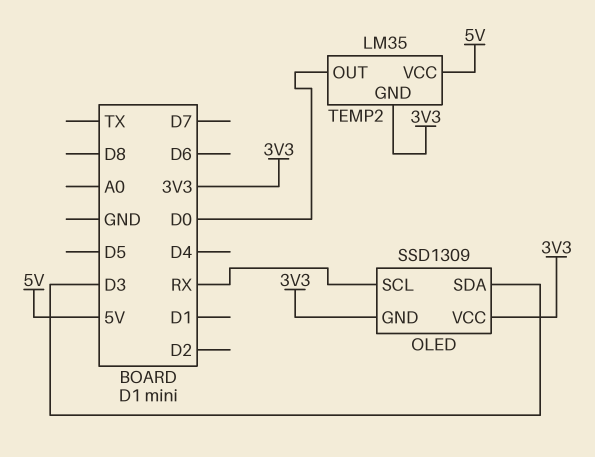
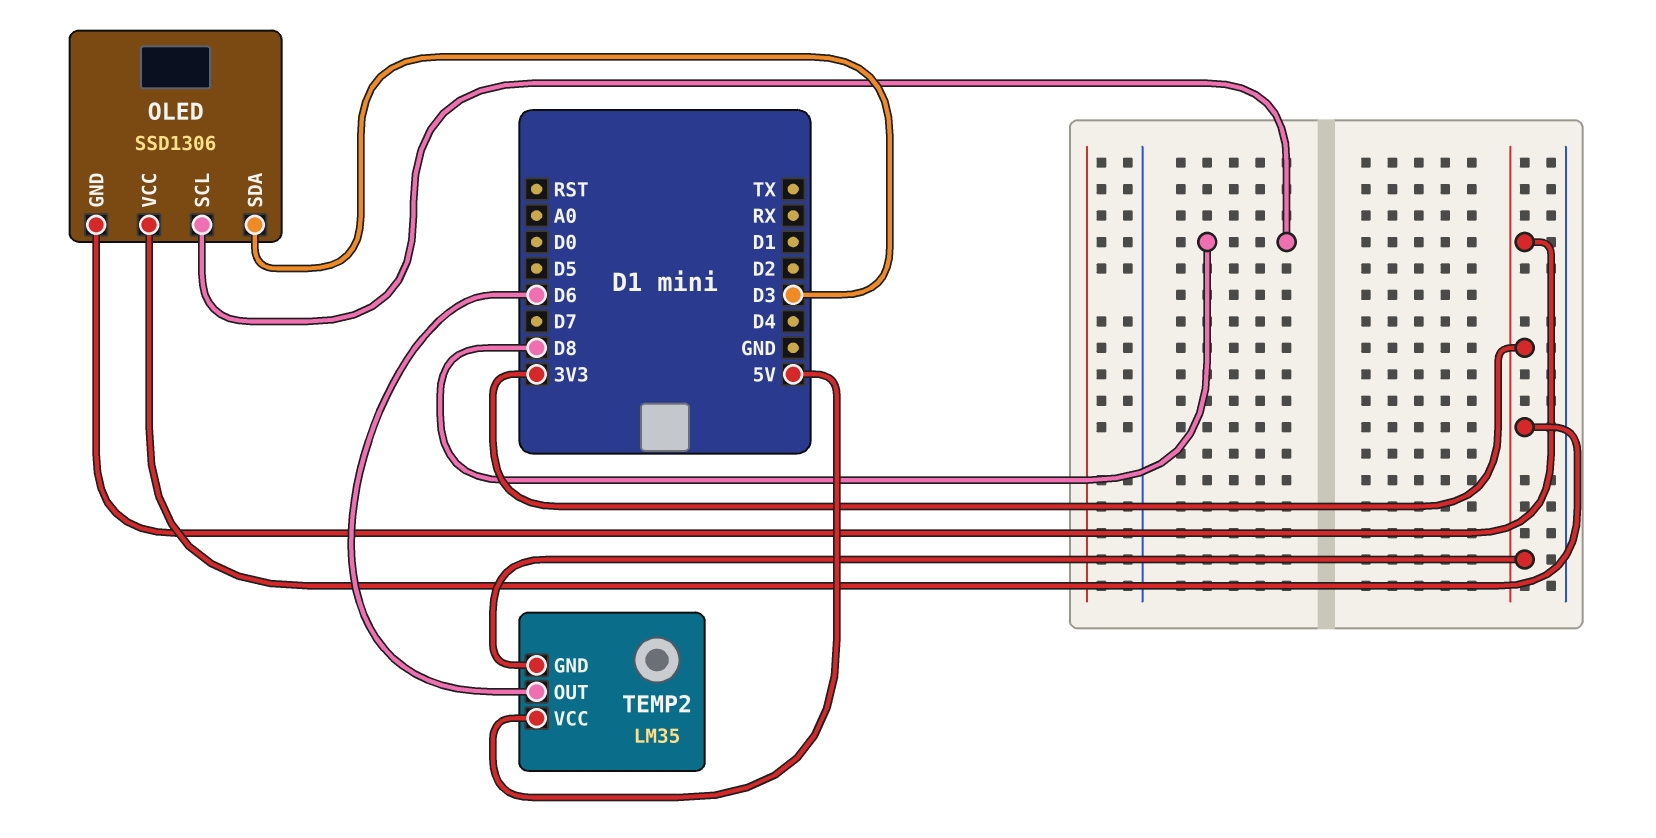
OLED: SSD1309 -> SSD1306
OLED pin SCL: RX -> D8
TEMP2 pin OUT: D0 -> D6

